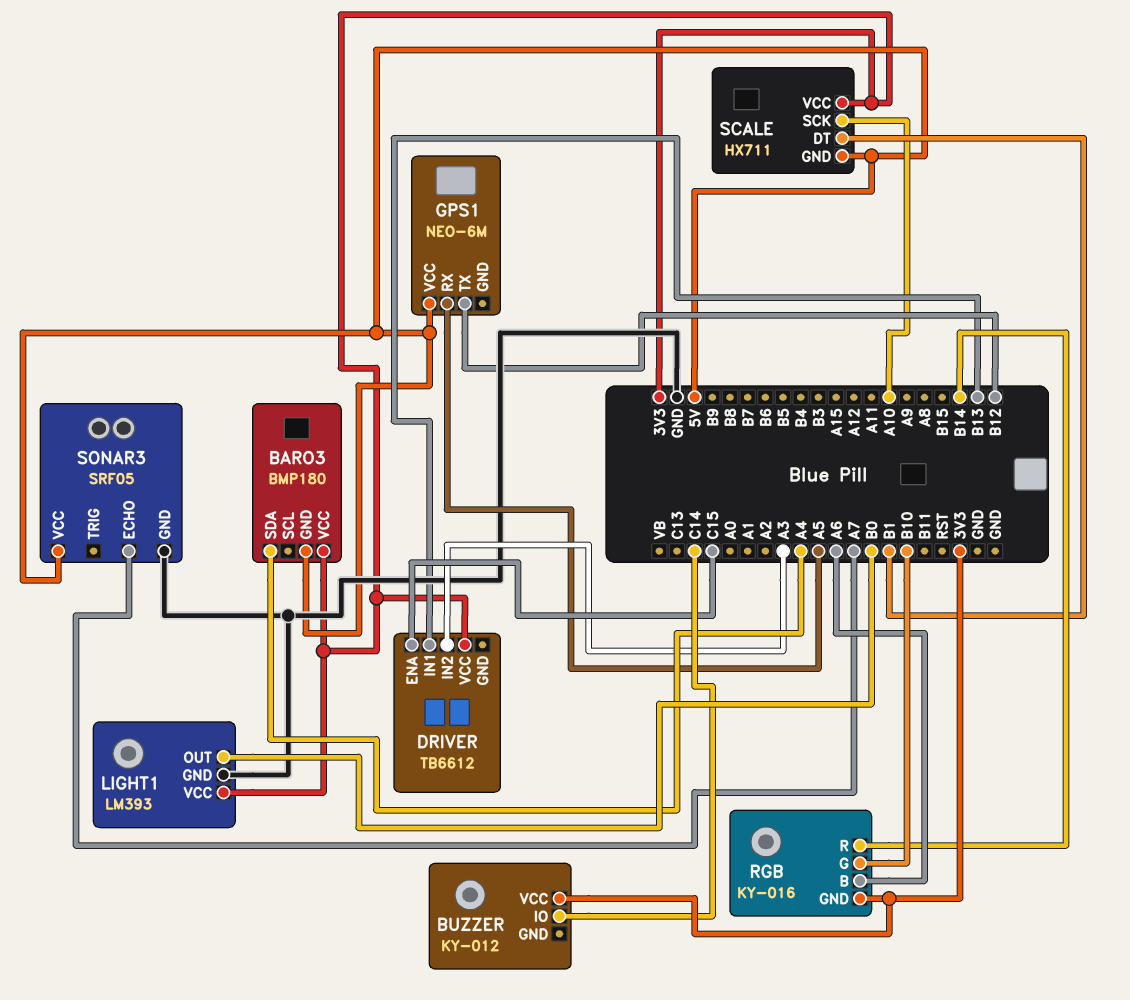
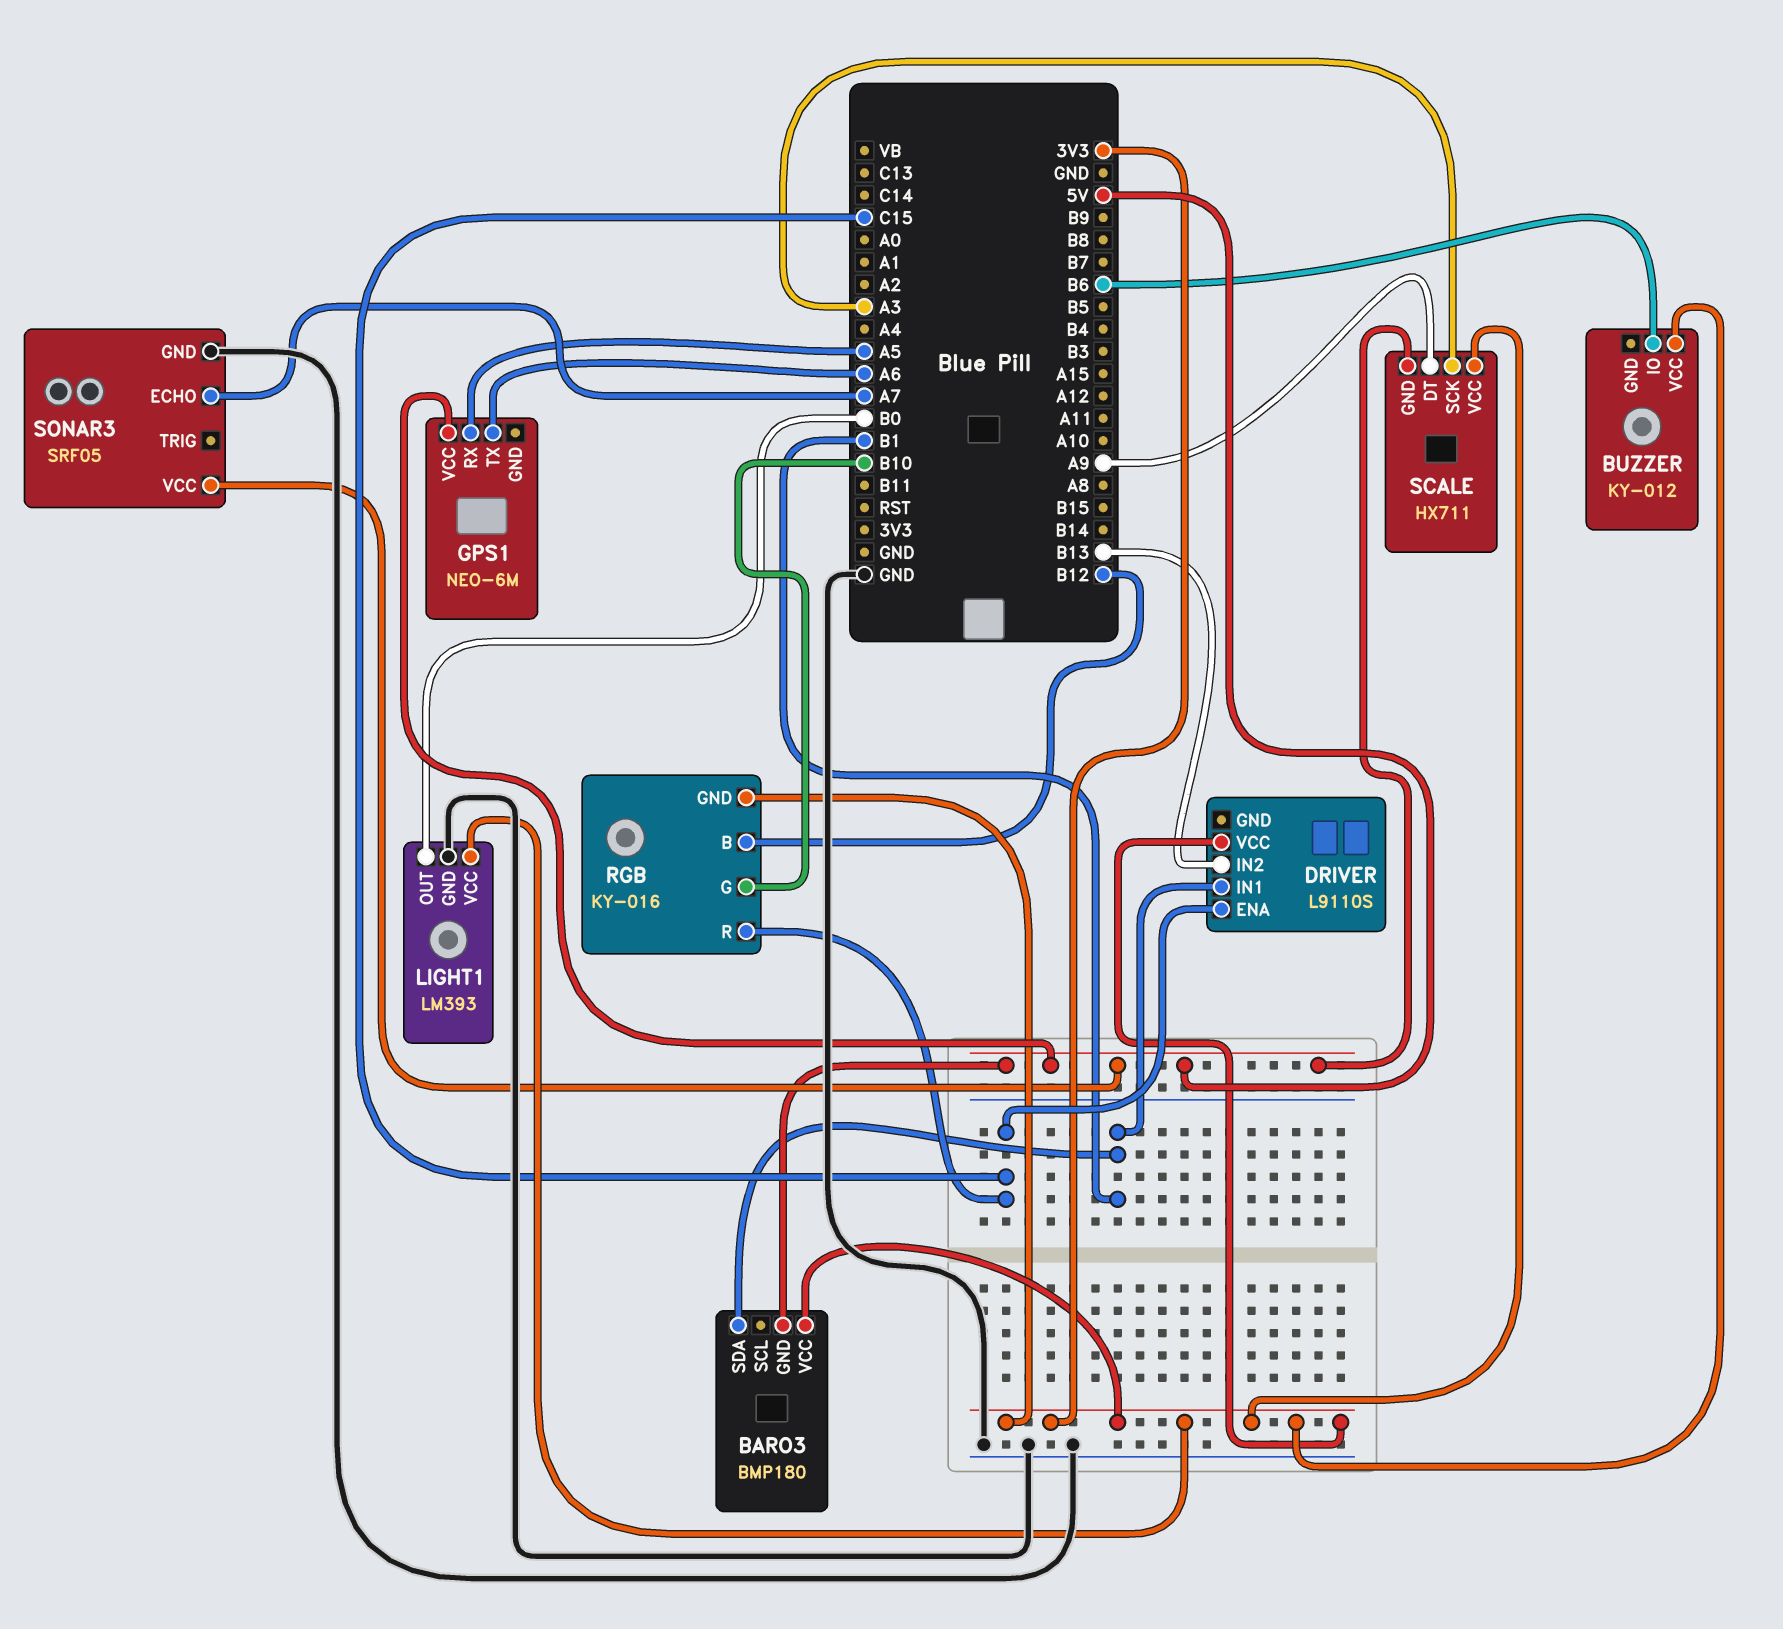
BARO3 pin SDA: A4 -> B1
BUZZER pin IO: C14 -> B6
DRIVER: TB6612 -> L9110S
DRIVER pin IN1: B13 -> B1
DRIVER pin IN2: A3 -> B13
GPS1 pin TX: B12 -> A6
RGB pin B: A6 -> B12
RGB pin R: B14 -> C15
SCALE pin DT: B1 -> A9
SCALE pin SCK: A10 -> A3

